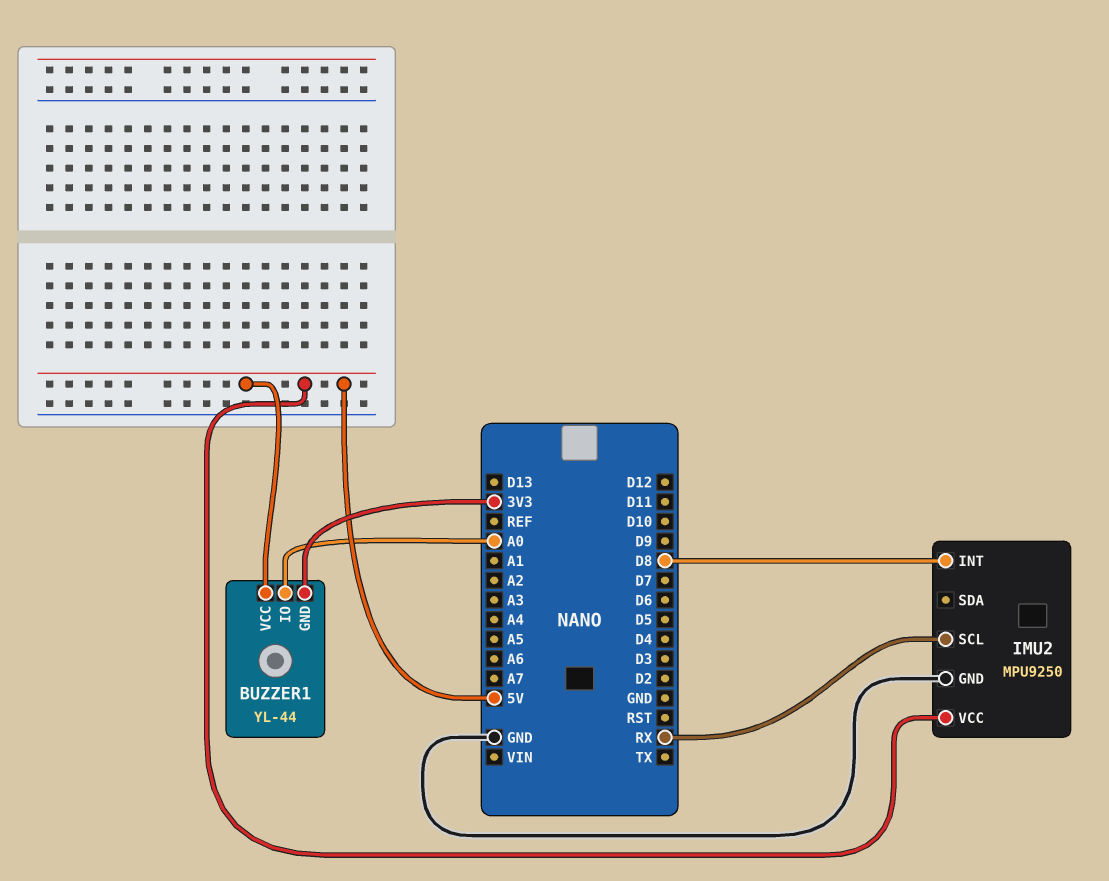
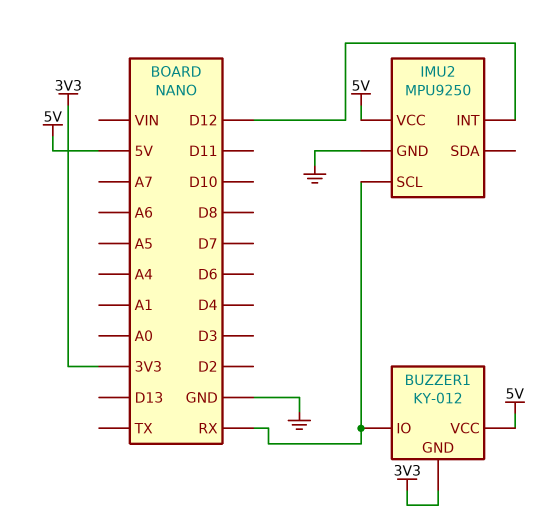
BUZZER1: YL-44 -> KY-012
BUZZER1 pin IO: A0 -> RX
IMU2 pin INT: D8 -> D12

